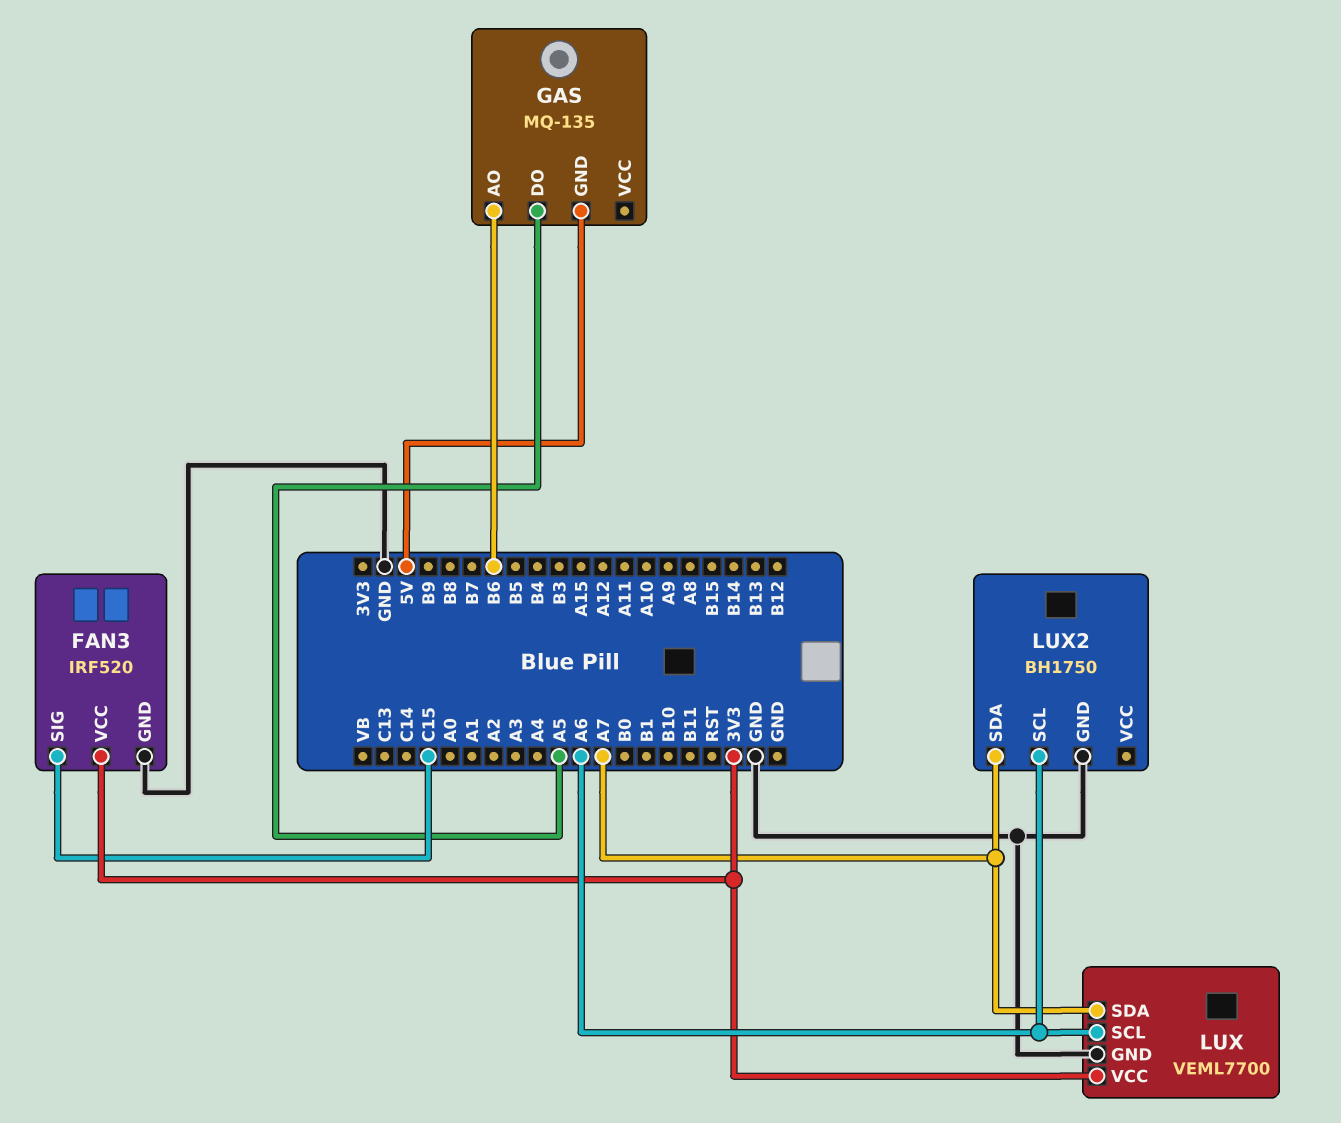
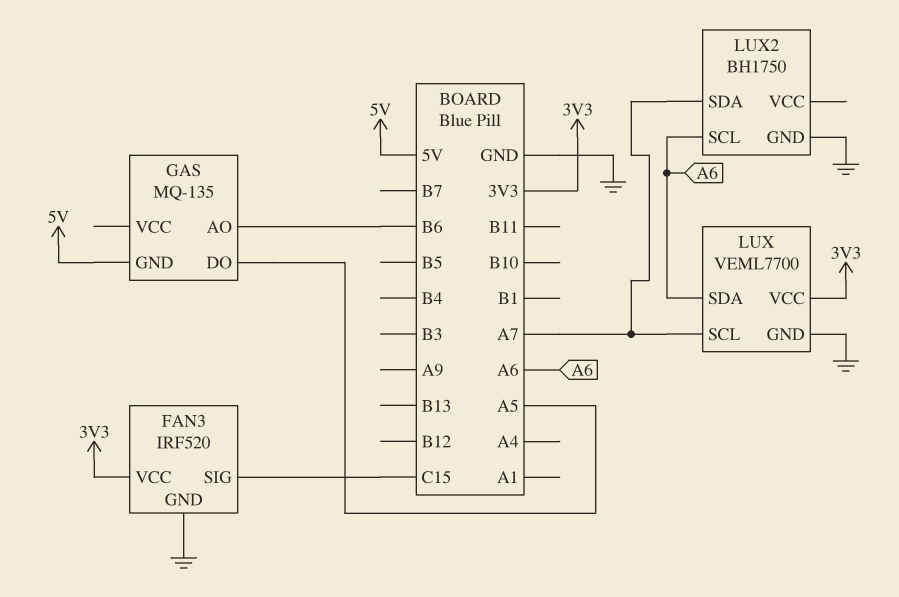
LUX pin SCL: A6 -> A7
LUX pin SDA: A7 -> A6

